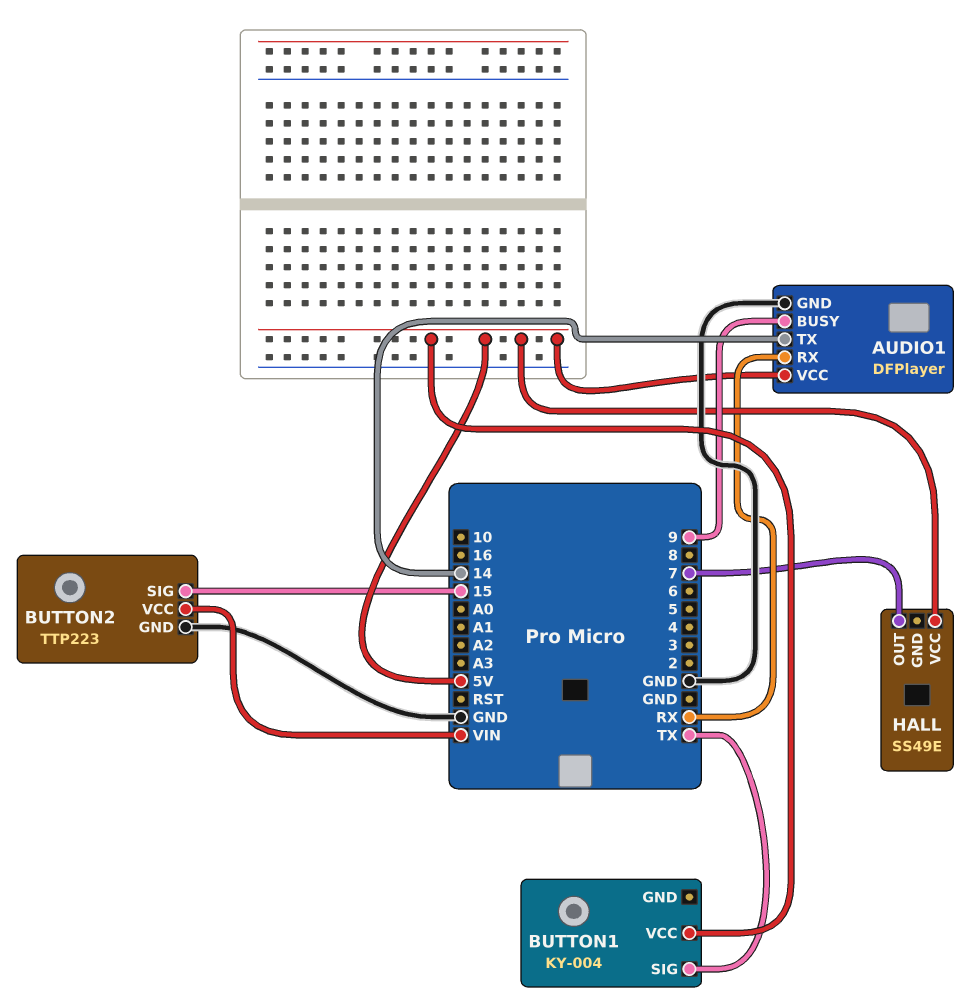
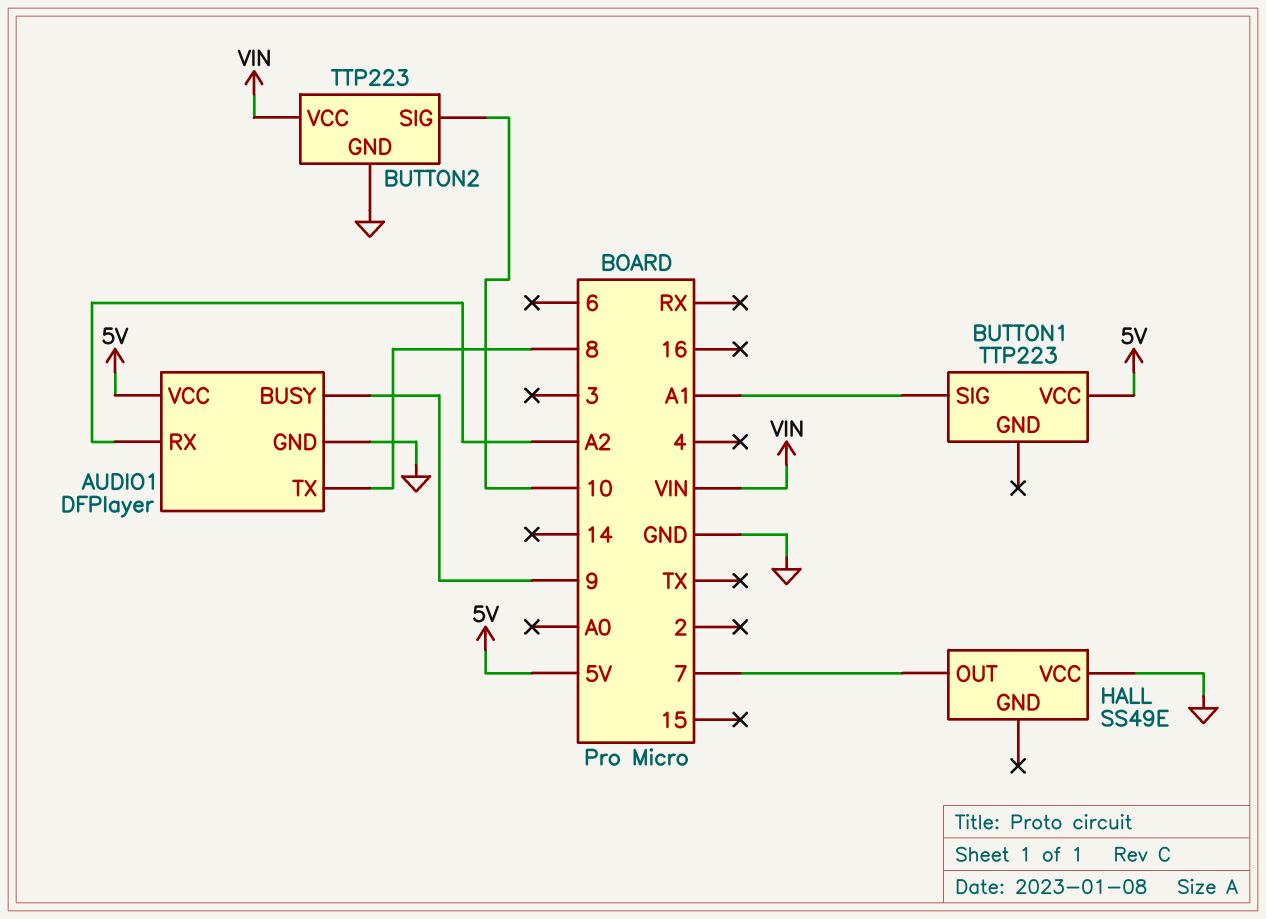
AUDIO1 pin RX: RX -> A2
AUDIO1 pin TX: 14 -> 8
BUTTON1: KY-004 -> TTP223
BUTTON1 pin SIG: TX -> A1
BUTTON2 pin SIG: 15 -> 10
HALL pin VCC: 5V -> GND

